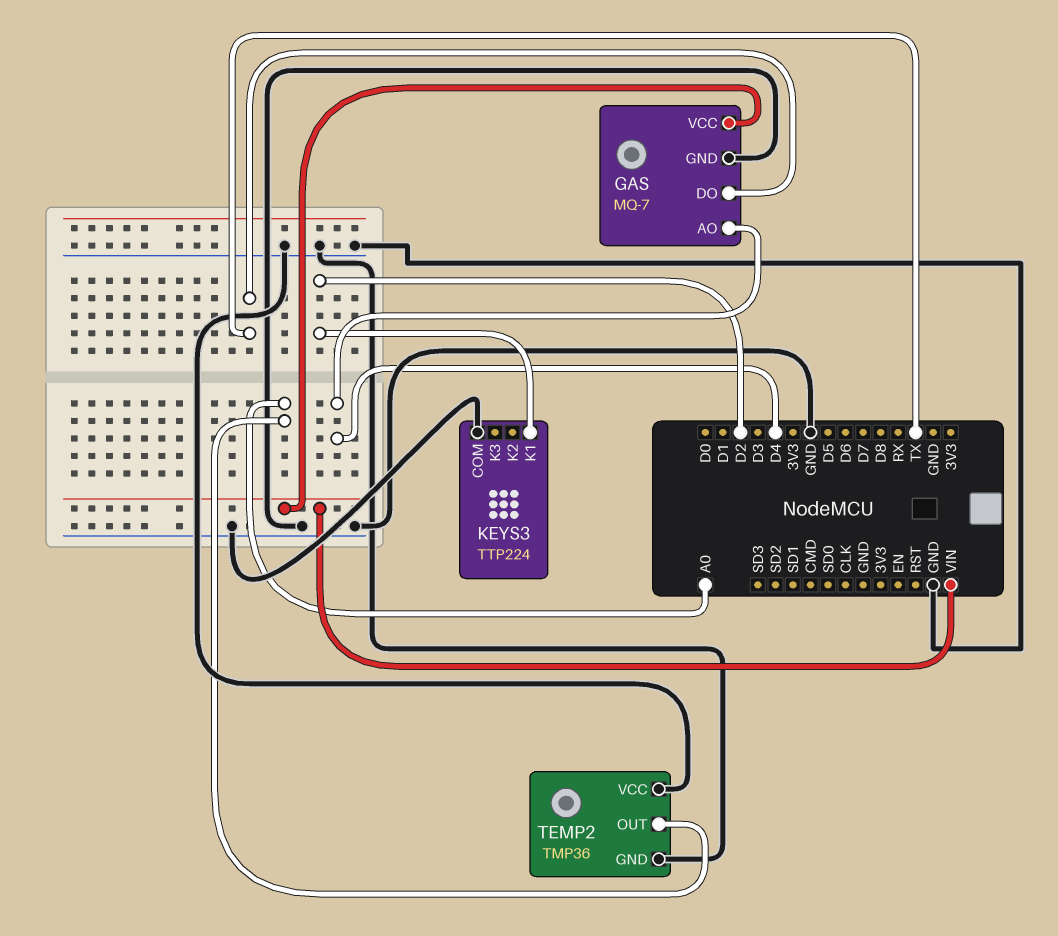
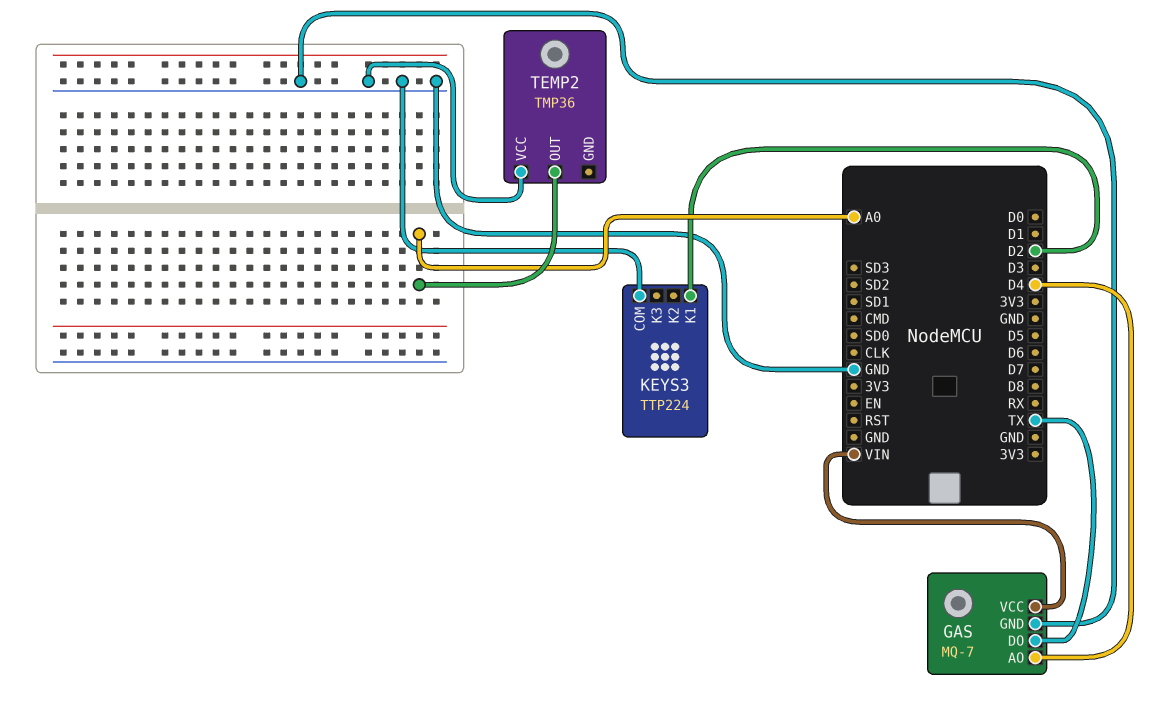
TEMP2 pin GND: GND -> none

